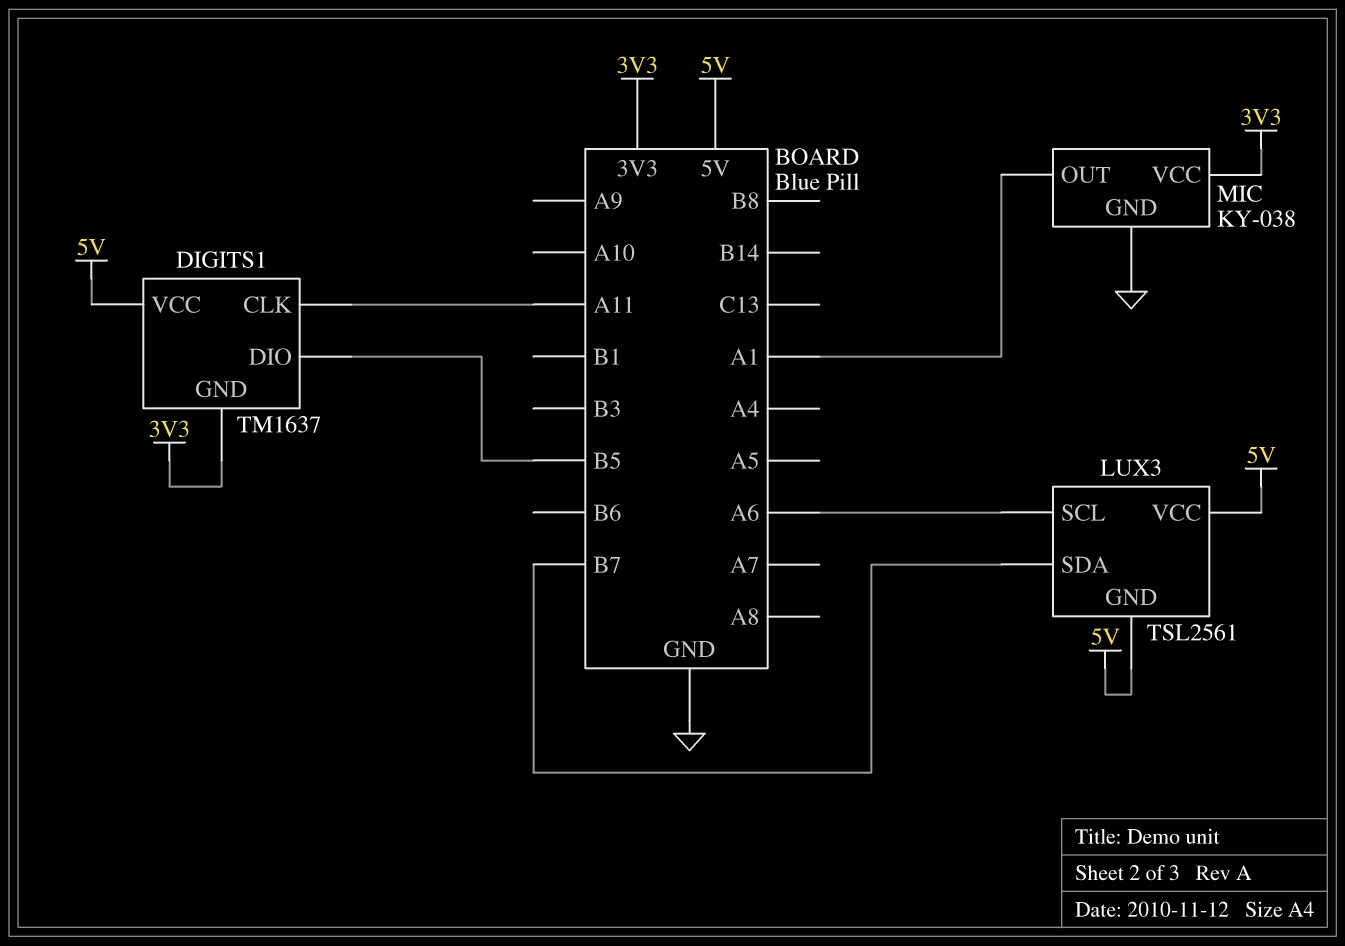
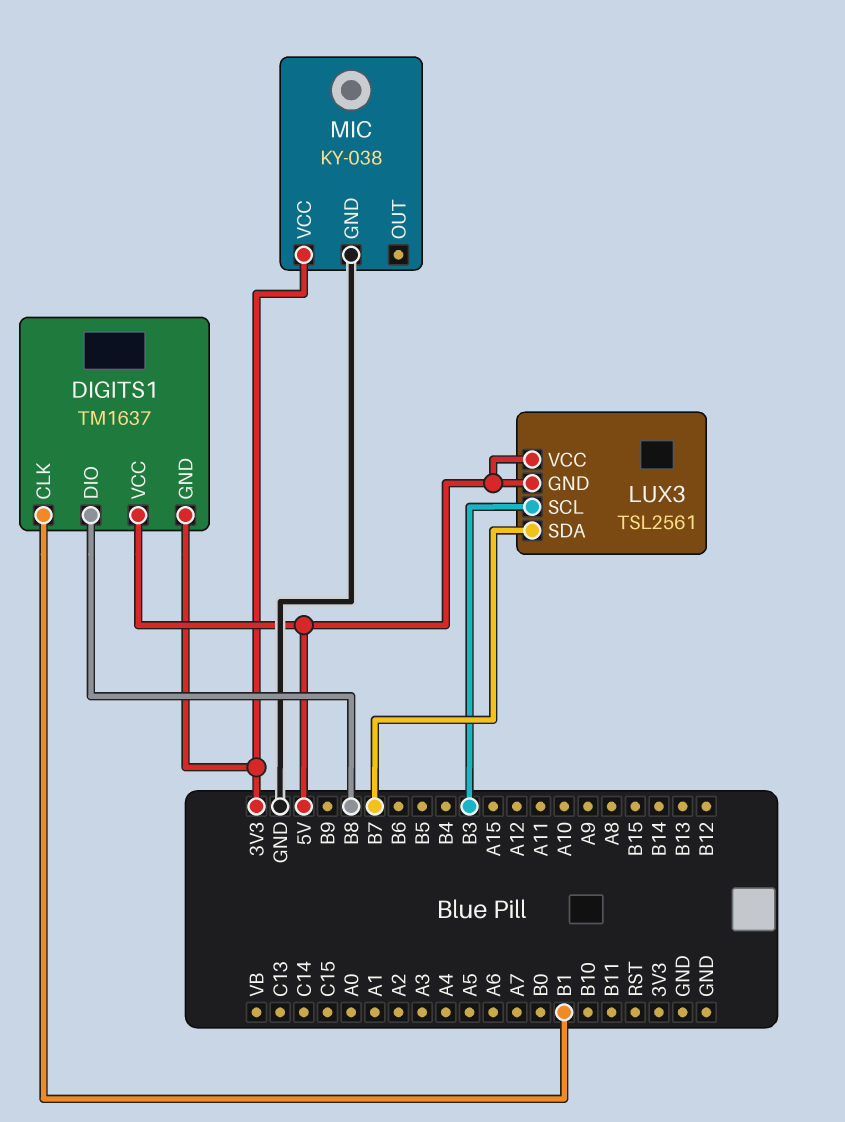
DIGITS1 pin CLK: A11 -> B1
DIGITS1 pin DIO: B5 -> B8
LUX3 pin SCL: A6 -> B3
MIC pin OUT: A1 -> none

